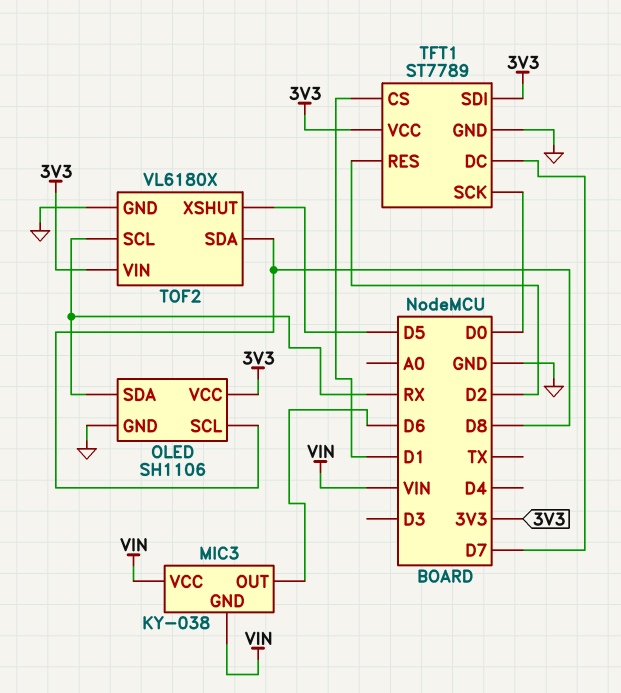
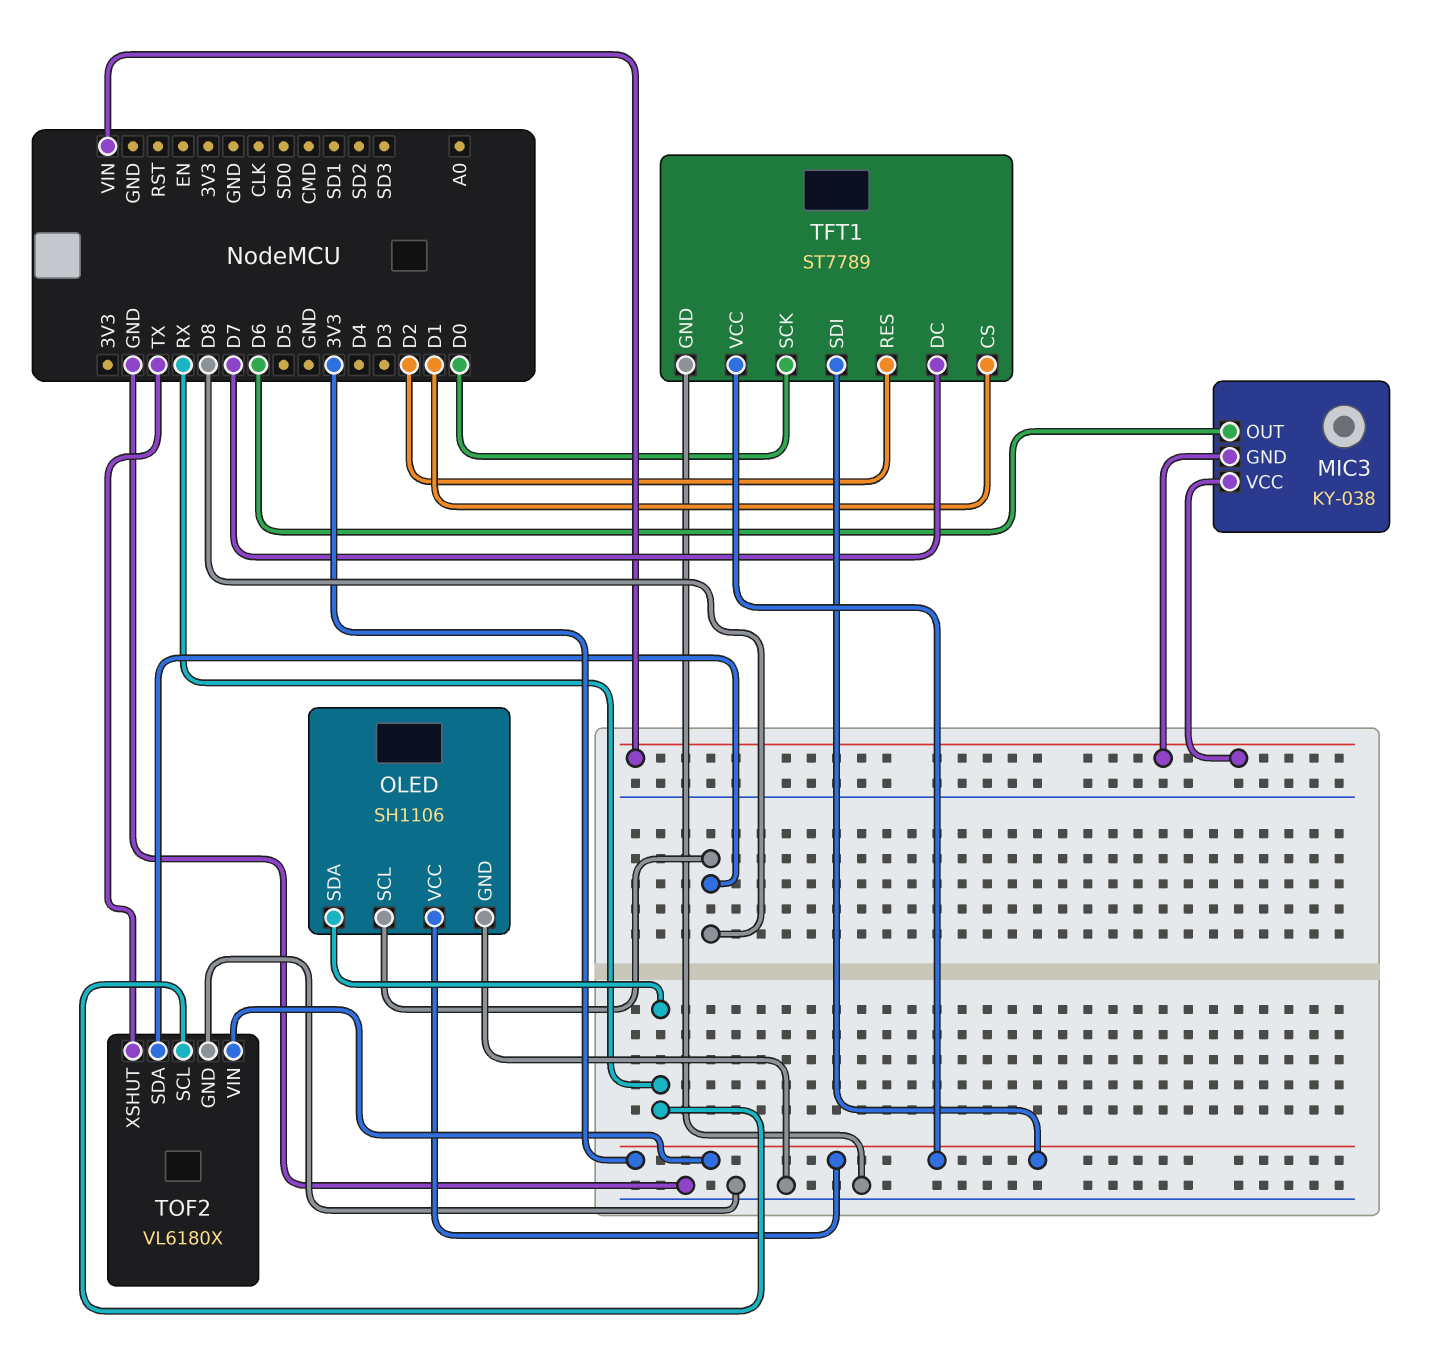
TOF2 pin XSHUT: D5 -> TX

